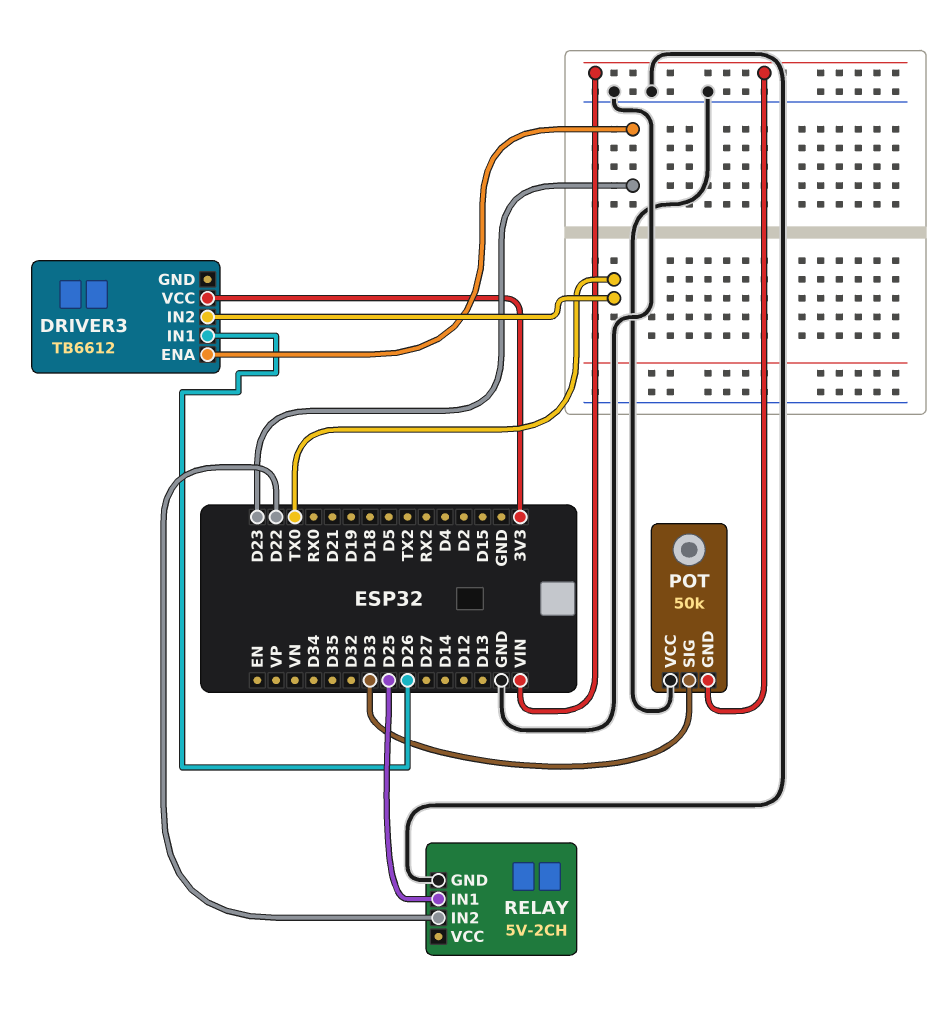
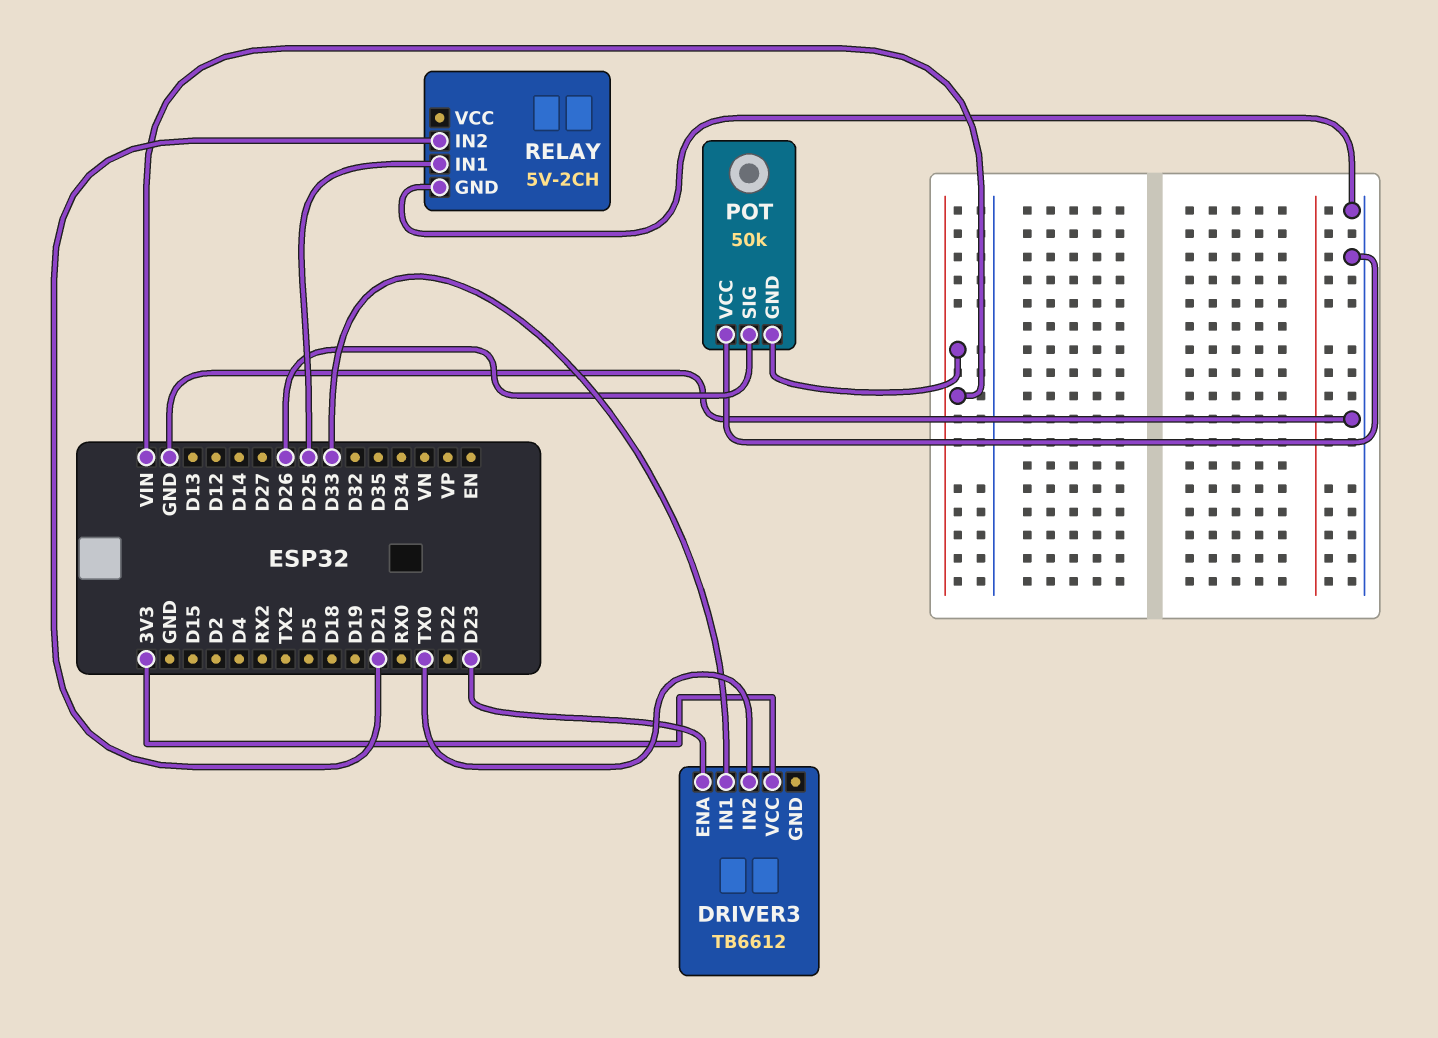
DRIVER3 pin IN1: D26 -> D33
POT pin SIG: D33 -> D26
RELAY pin IN2: D22 -> D21

